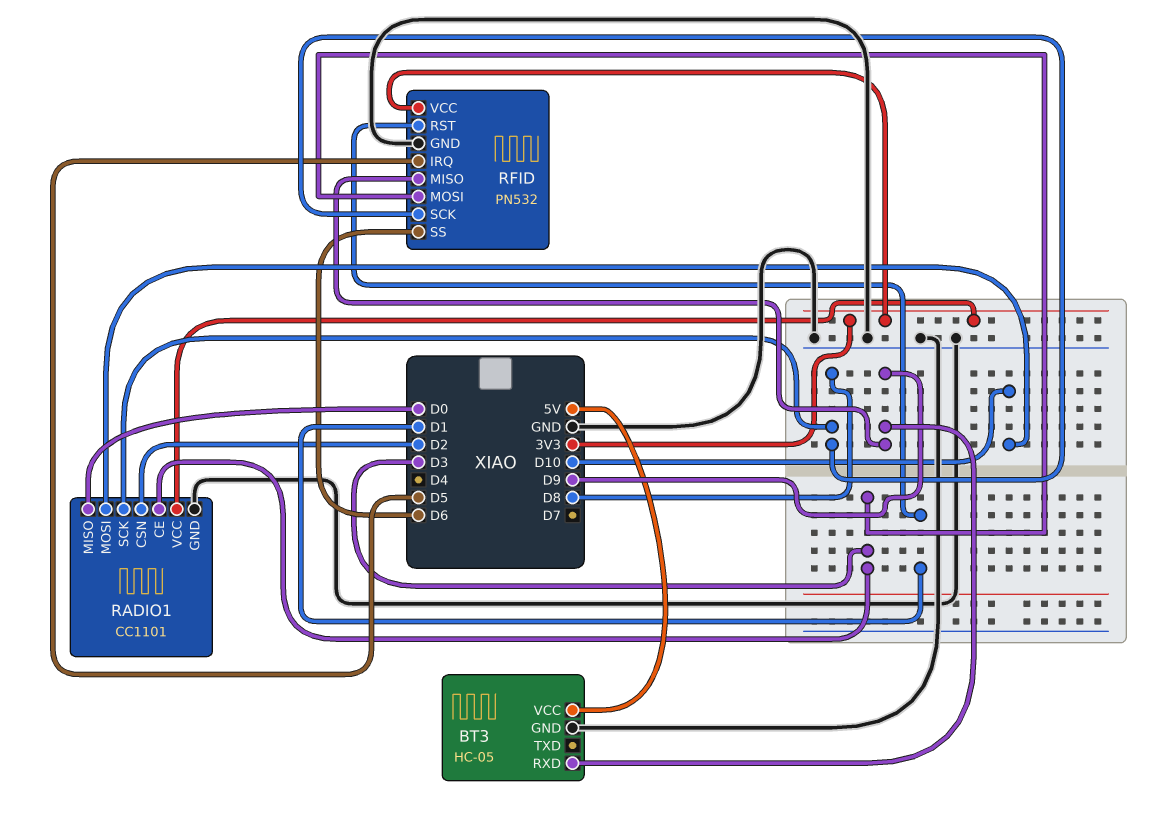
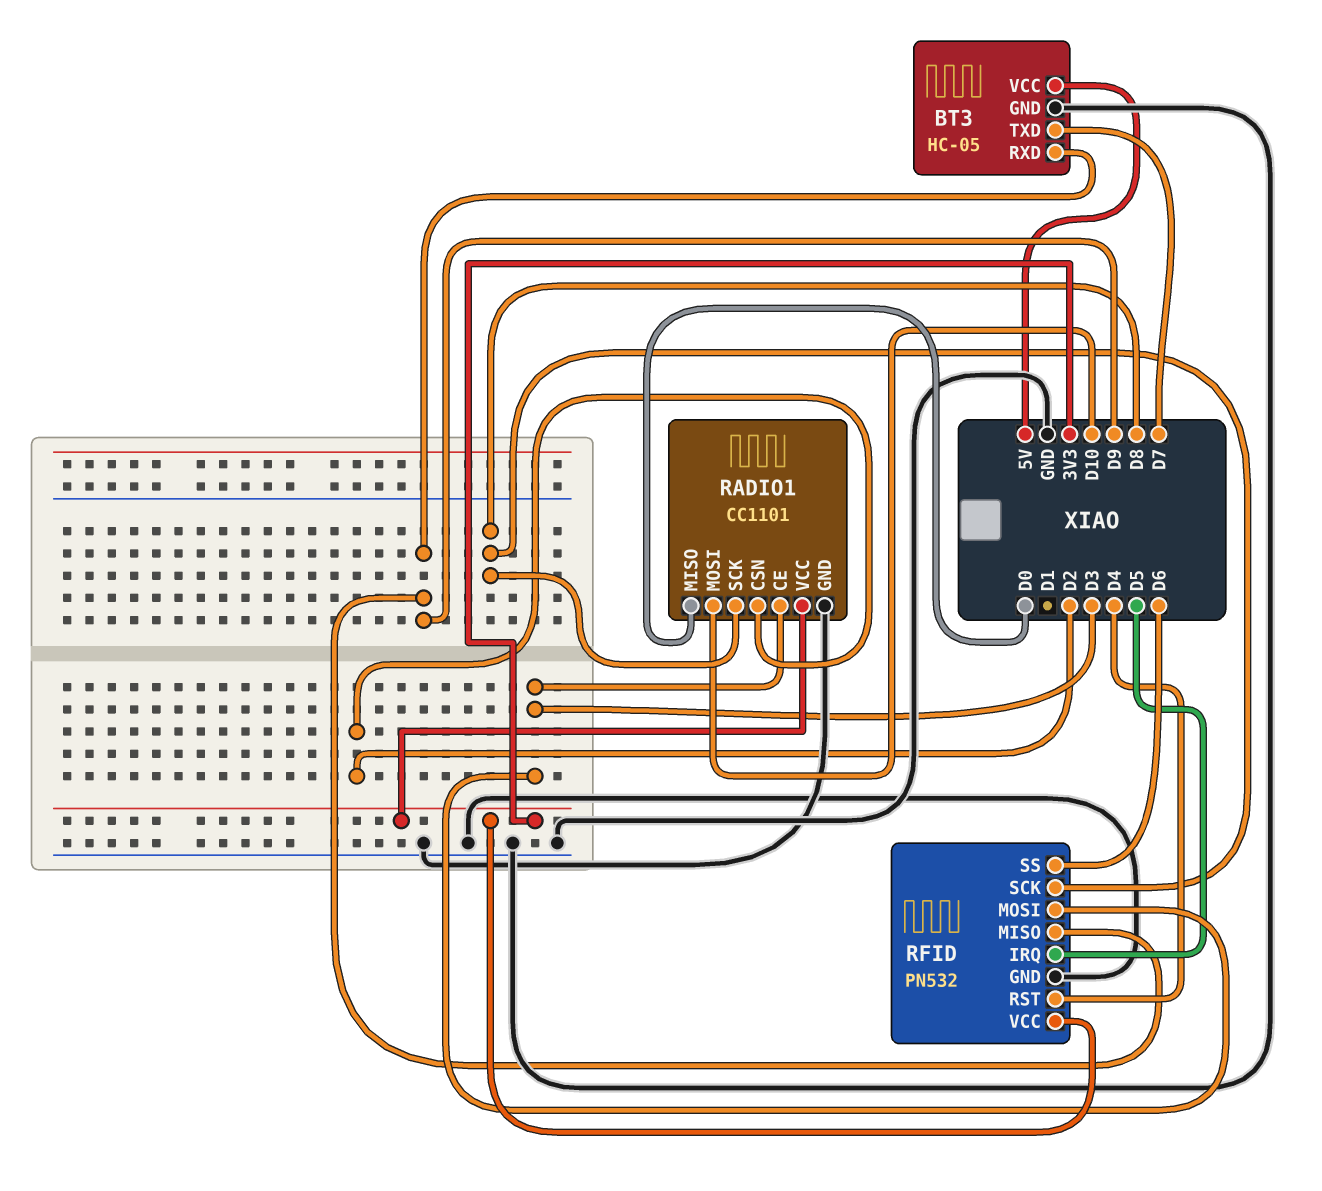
BT3 pin TXD: none -> D7
RFID pin RST: D1 -> D4

